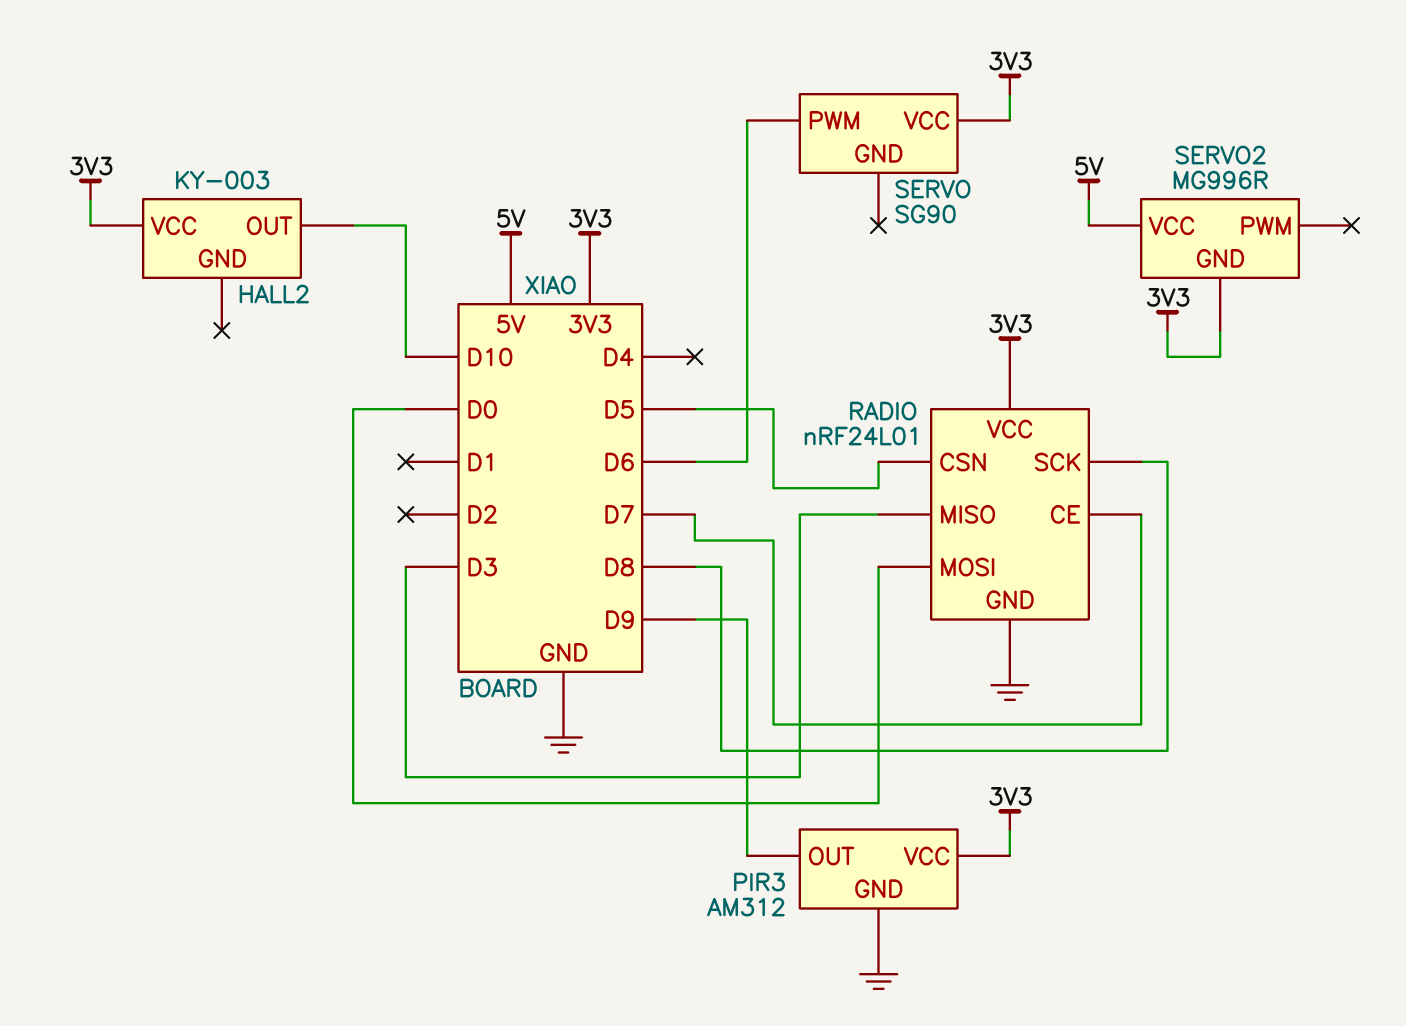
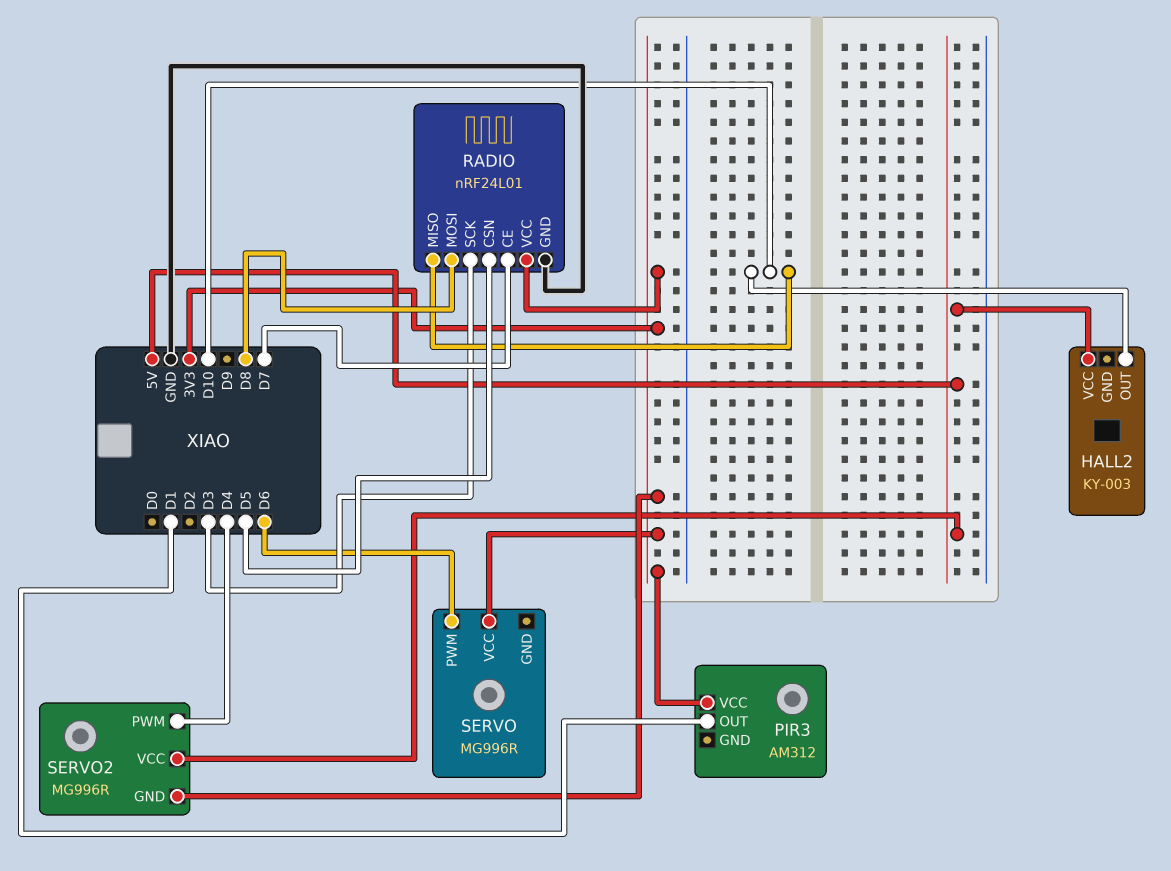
HALL2 pin VCC: 3V3 -> 5V
PIR3 pin GND: GND -> none
PIR3 pin OUT: D9 -> D1
RADIO pin MISO: D3 -> D10
RADIO pin MOSI: D0 -> D8
RADIO pin SCK: D8 -> D3
SERVO: SG90 -> MG996R
SERVO2 pin PWM: none -> D4

